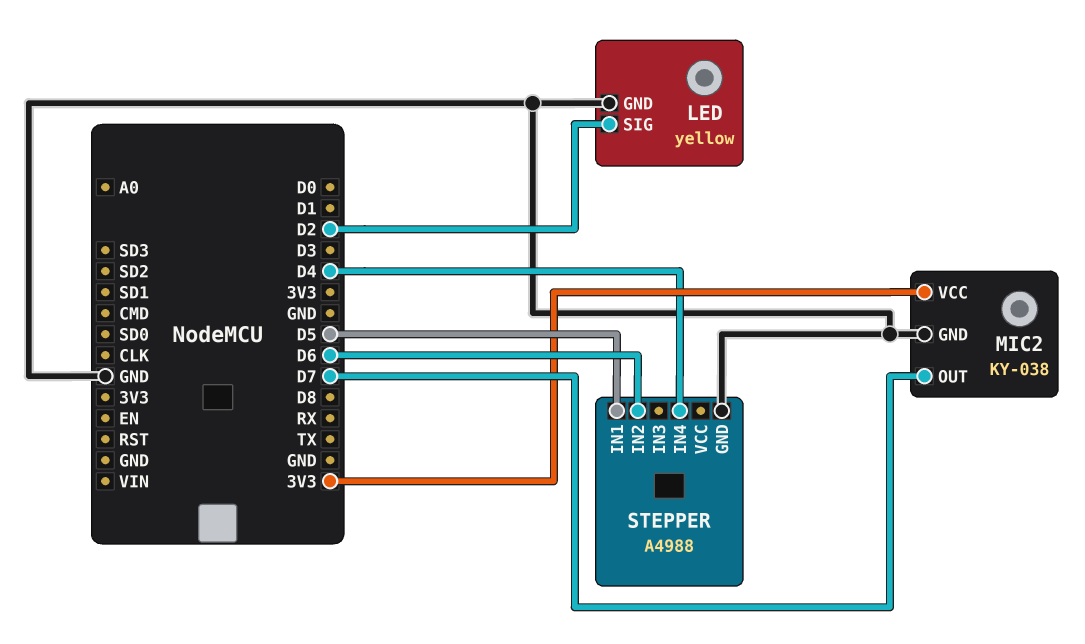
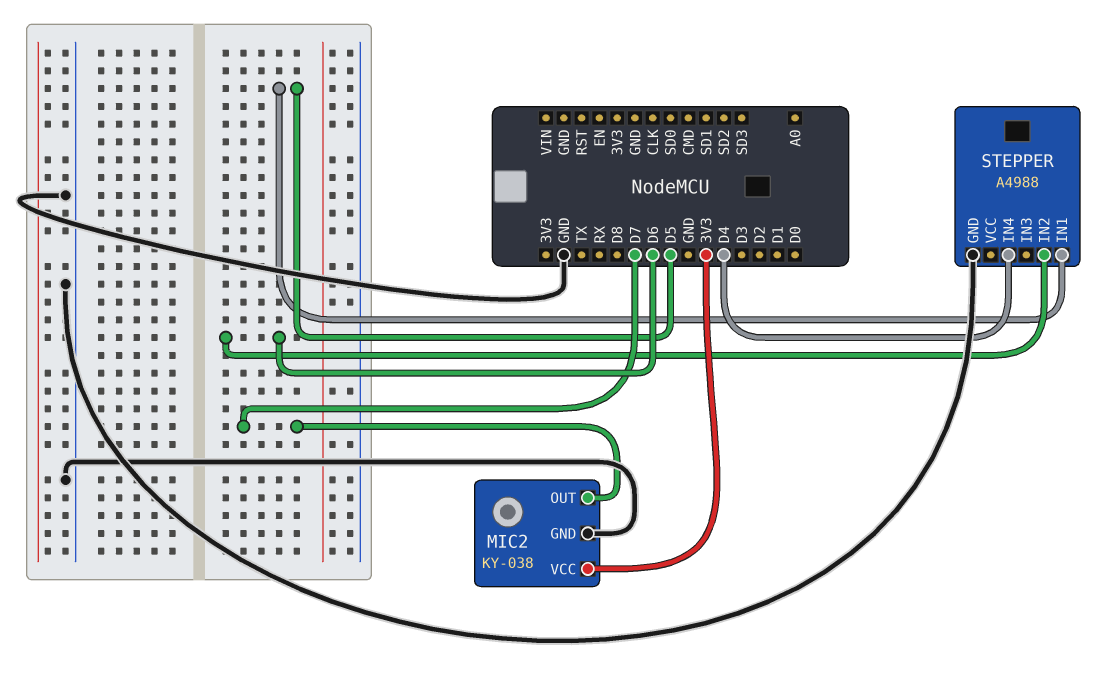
LED: yellow -> none
LED pin GND: GND -> none
LED pin SIG: D2 -> none

